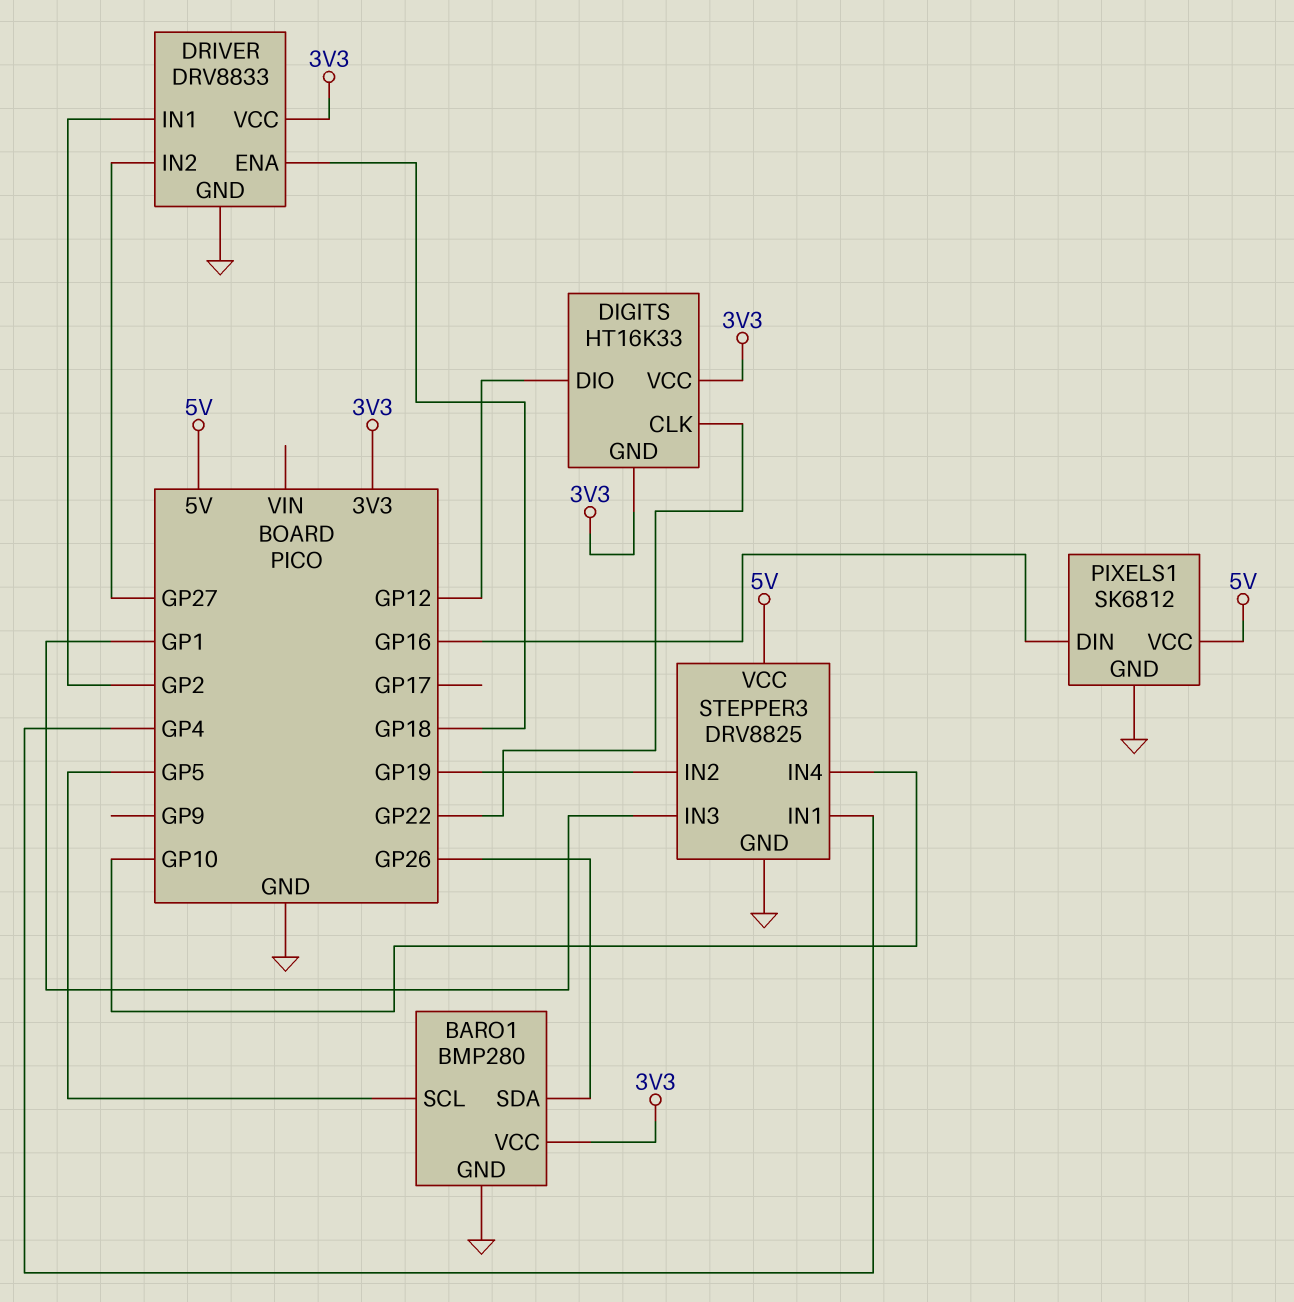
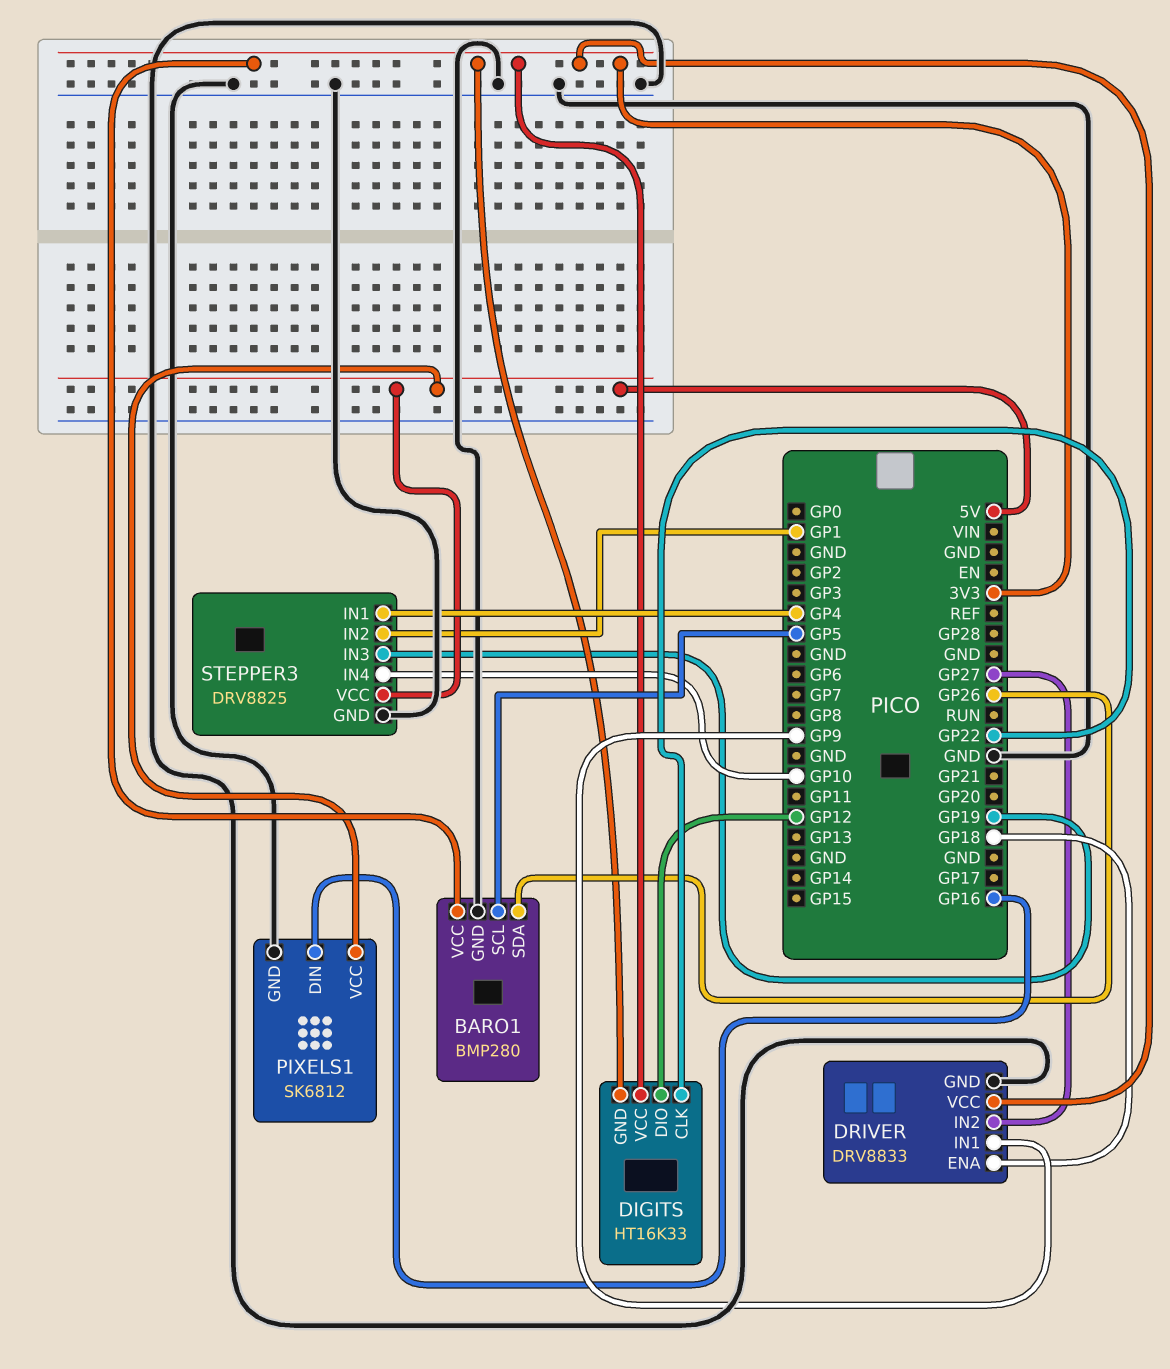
DRIVER pin IN1: GP2 -> GP9
STEPPER3 pin IN2: GP19 -> GP1
STEPPER3 pin IN3: GP1 -> GP19

